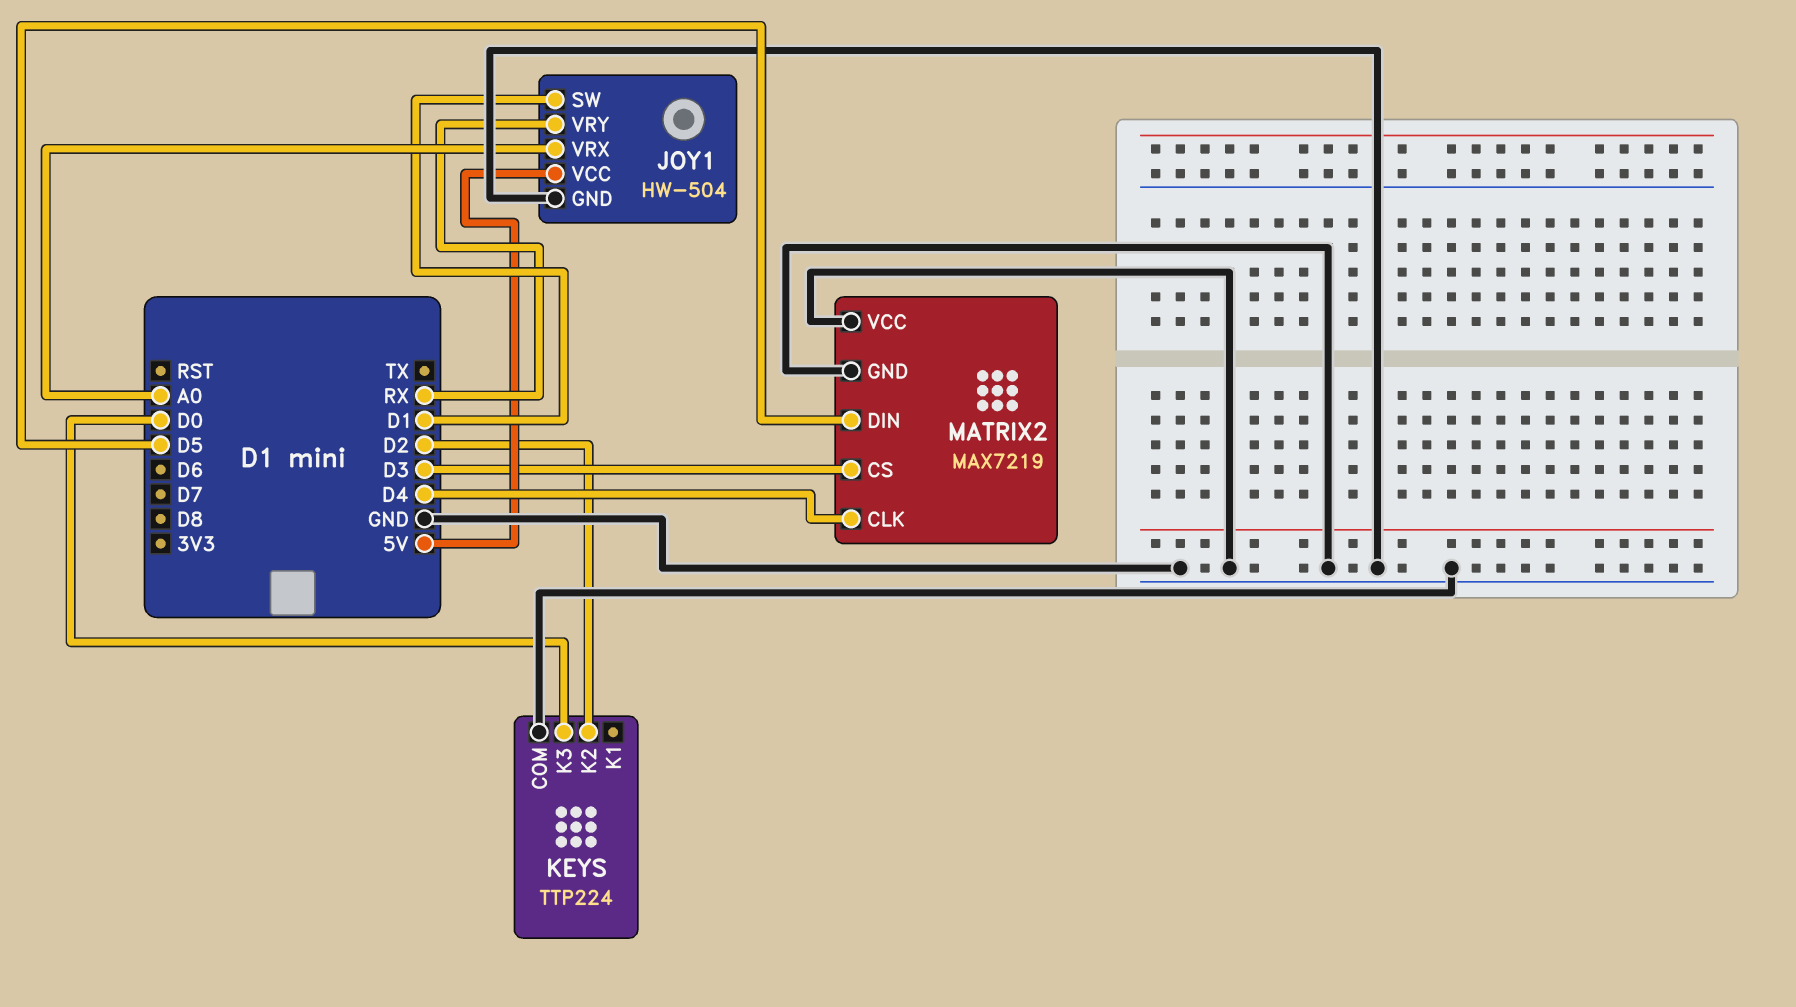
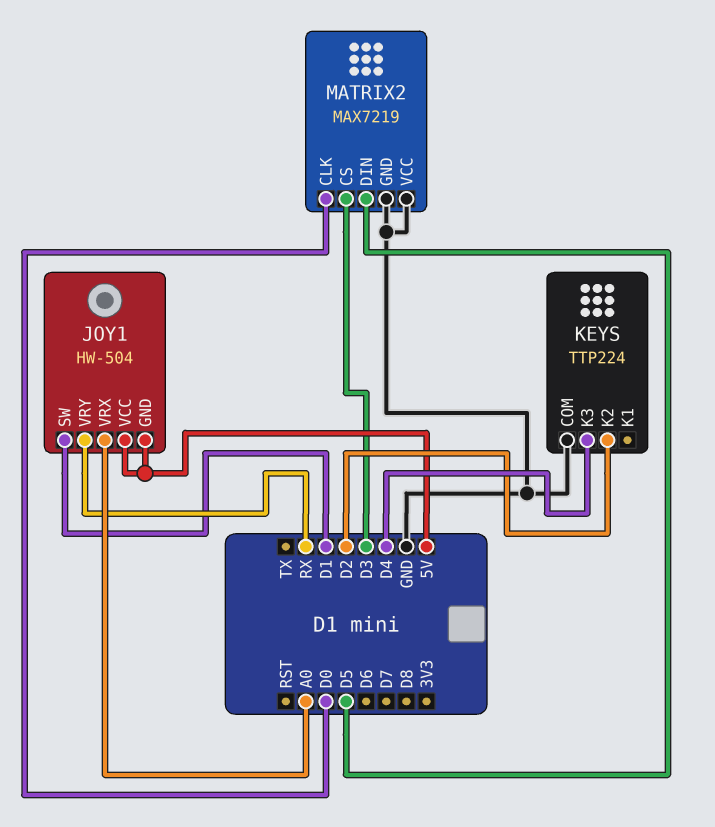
JOY1 pin GND: GND -> 5V
KEYS pin K3: D0 -> D4
MATRIX2 pin CLK: D4 -> D0

